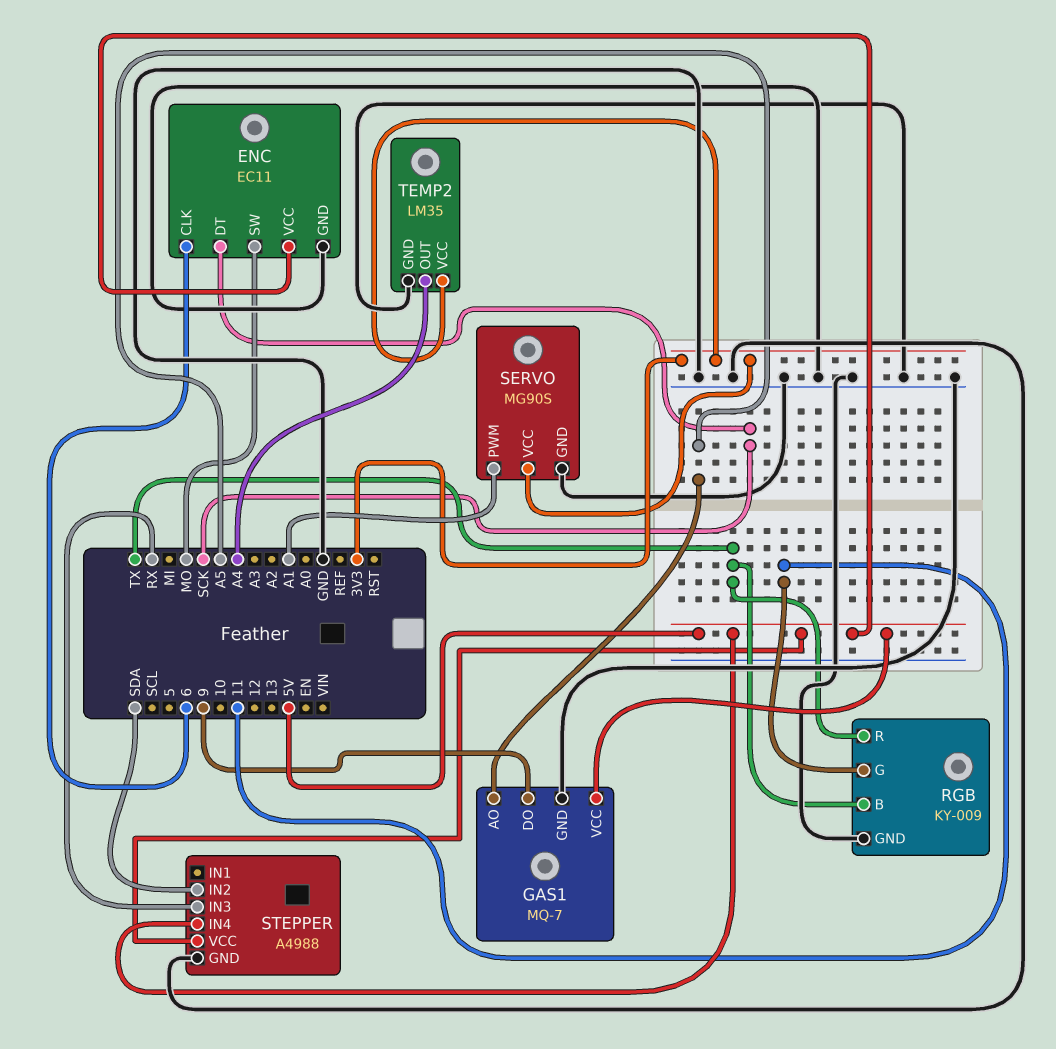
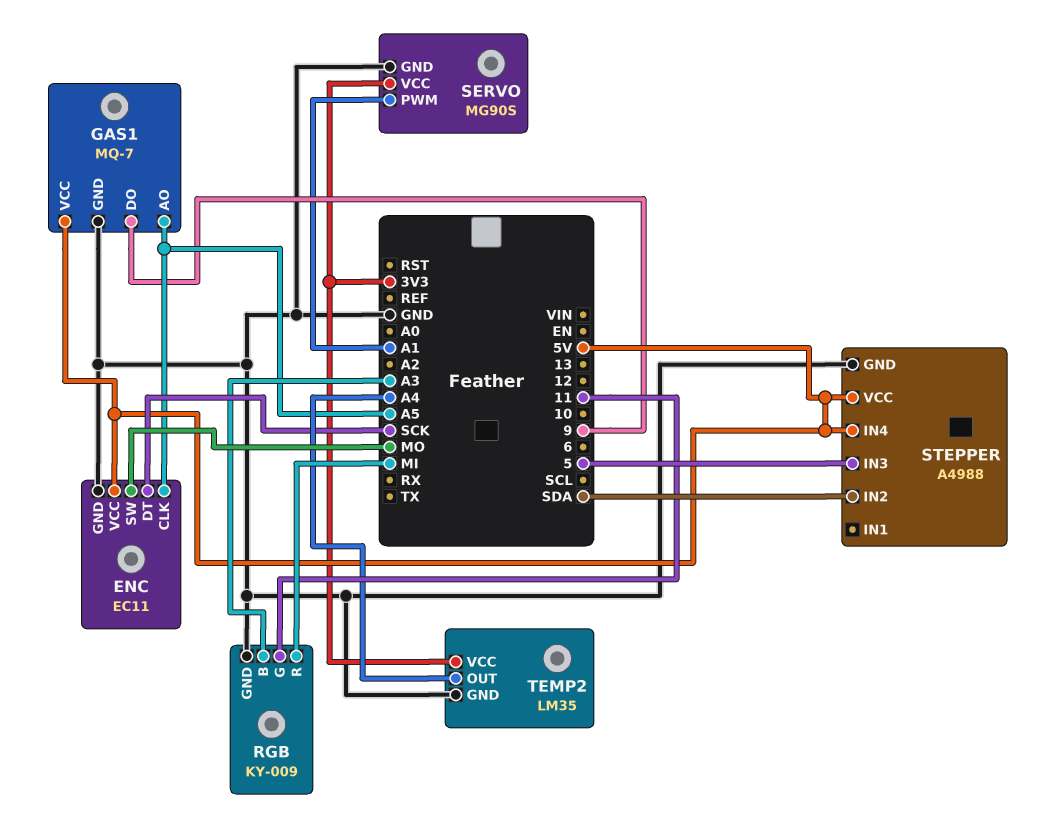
ENC pin CLK: 6 -> A5
RGB pin B: TX -> A3
RGB pin R: TX -> MI
STEPPER pin IN3: RX -> 5

